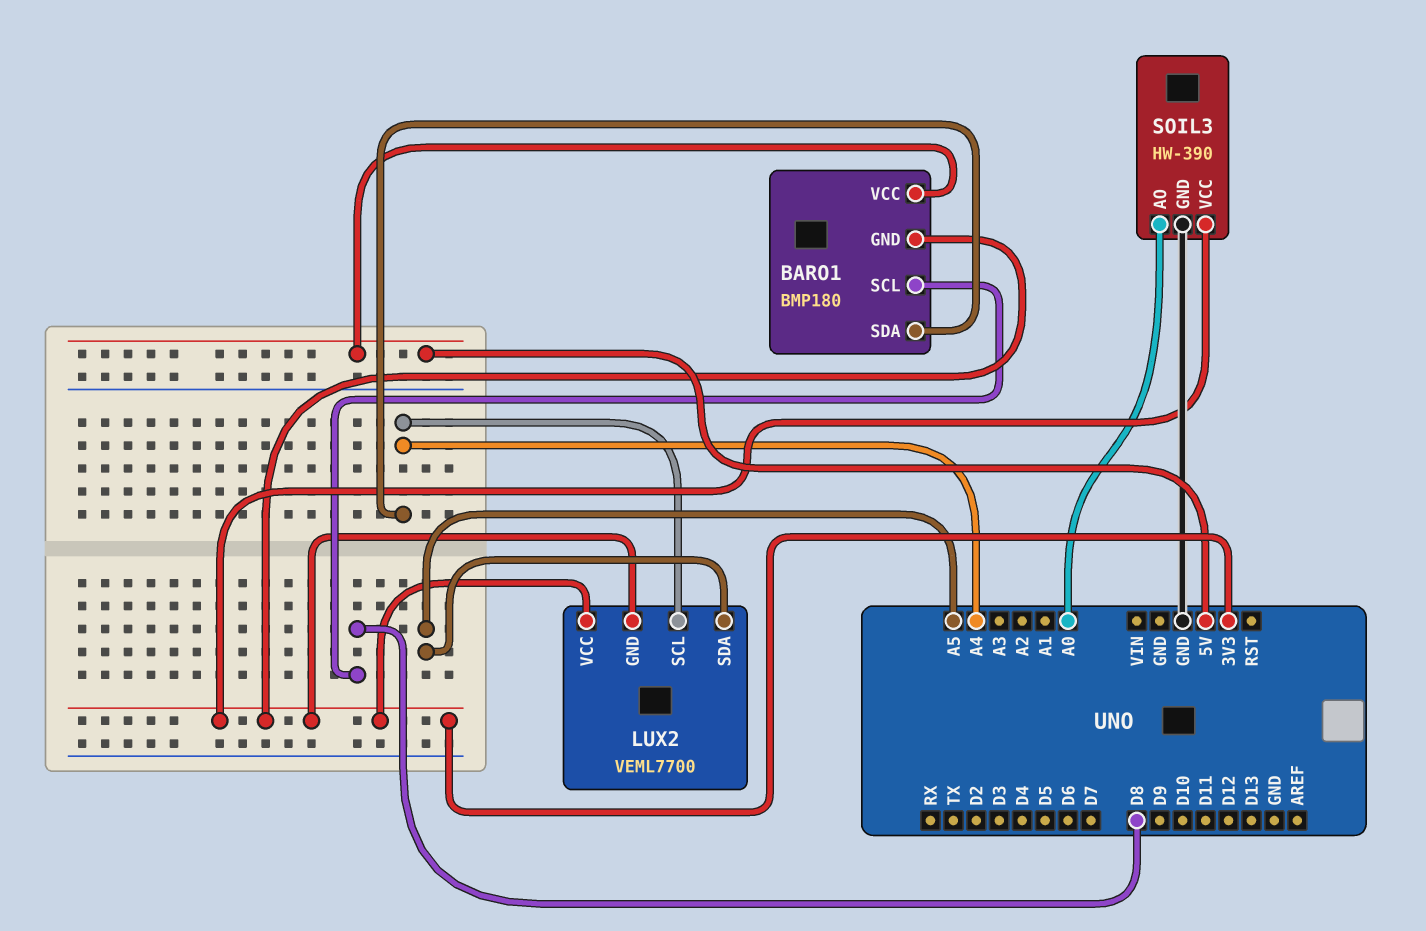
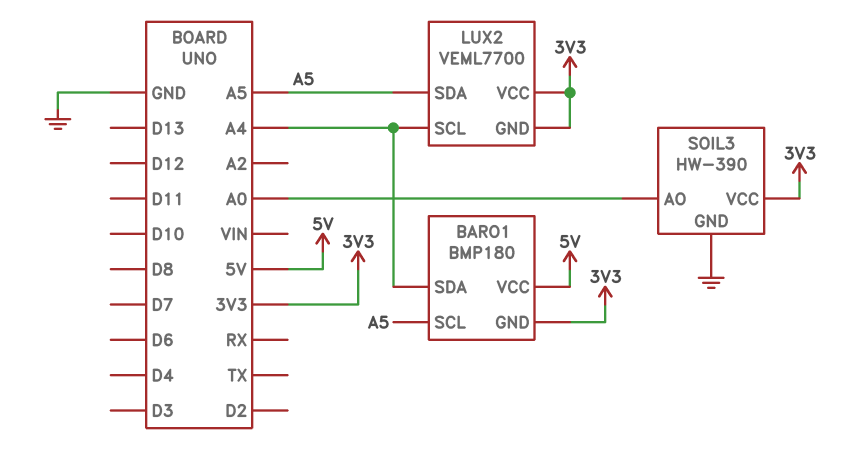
BARO1 pin SCL: D8 -> A5

